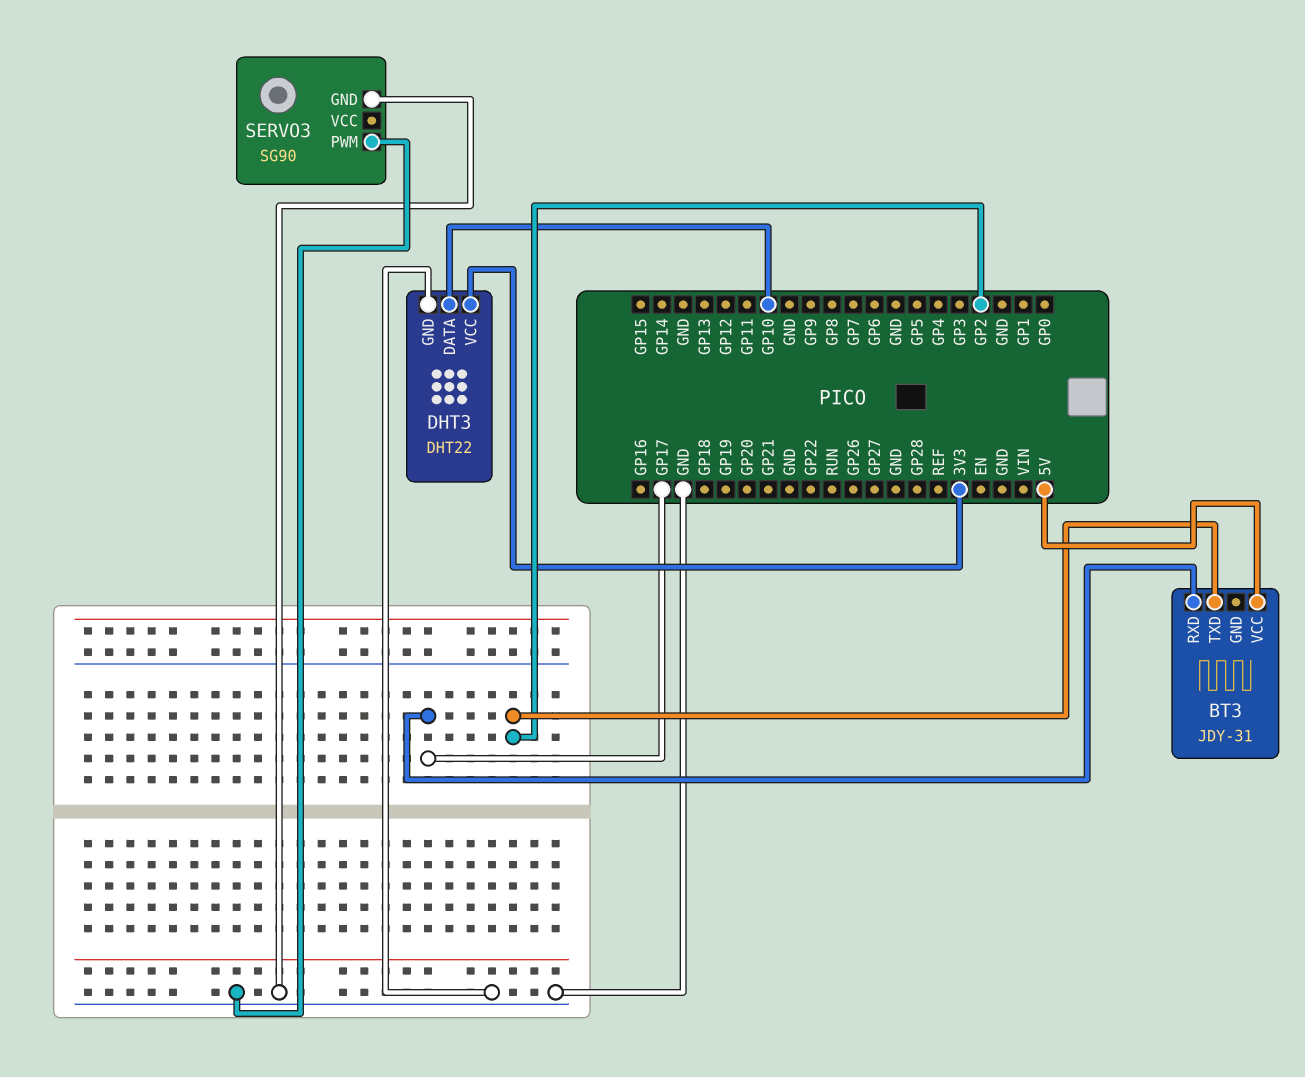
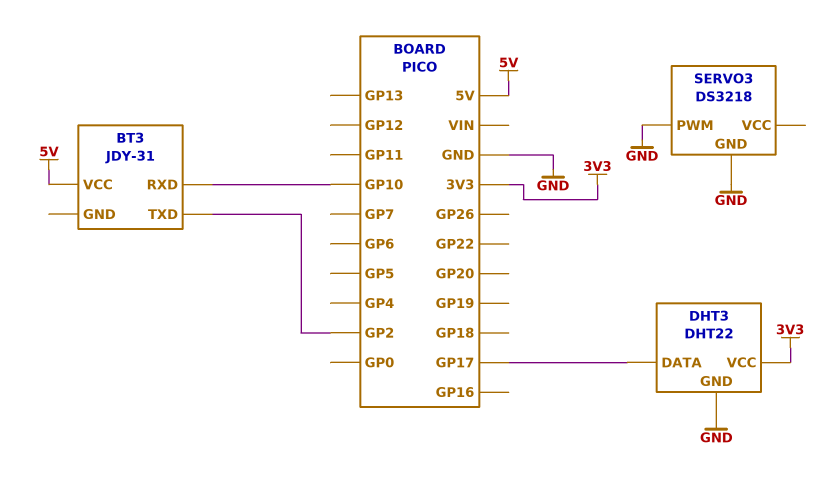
BT3 pin RXD: GP17 -> GP10
DHT3 pin DATA: GP10 -> GP17
SERVO3: SG90 -> DS3218

